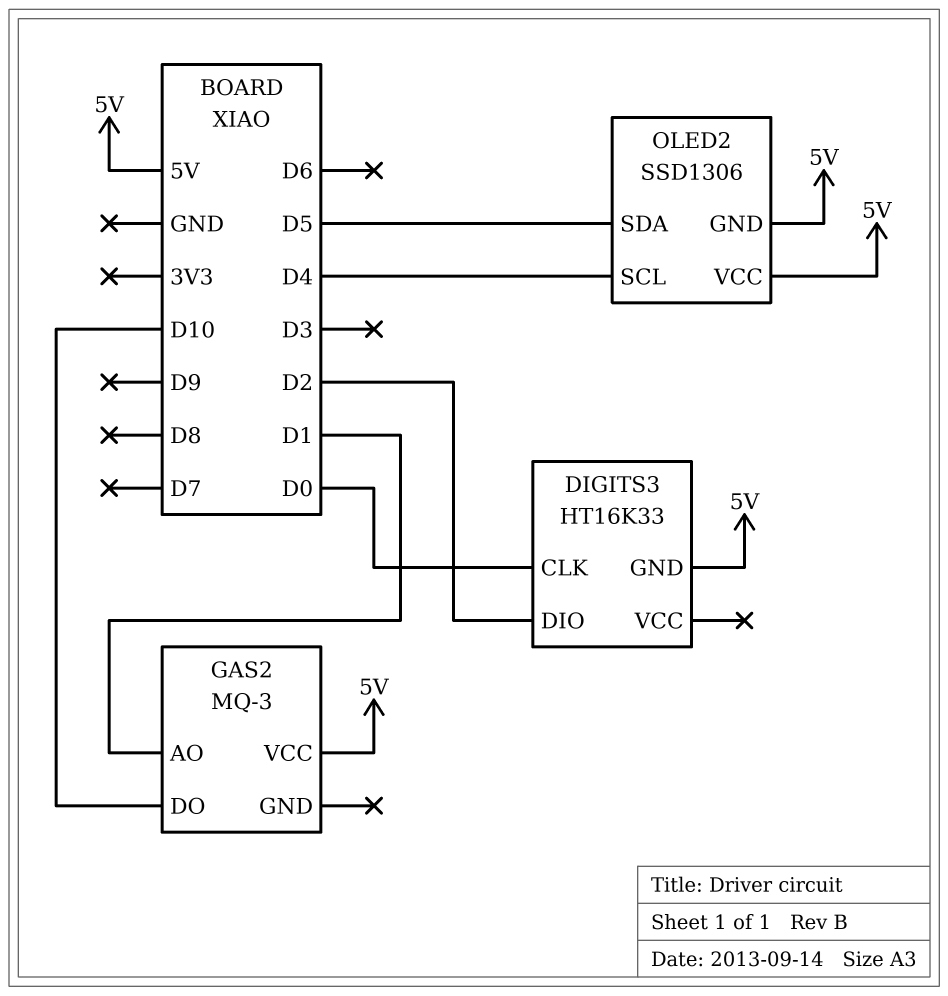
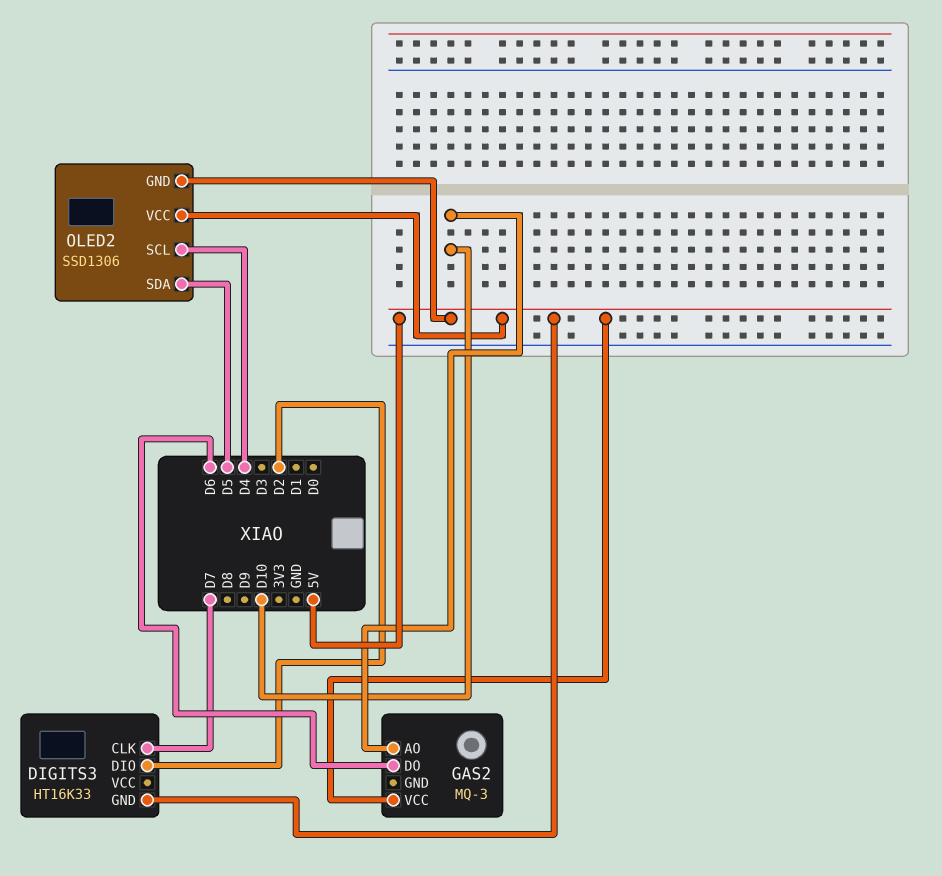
DIGITS3 pin CLK: D0 -> D7
GAS2 pin AO: D1 -> D10
GAS2 pin DO: D10 -> D6

